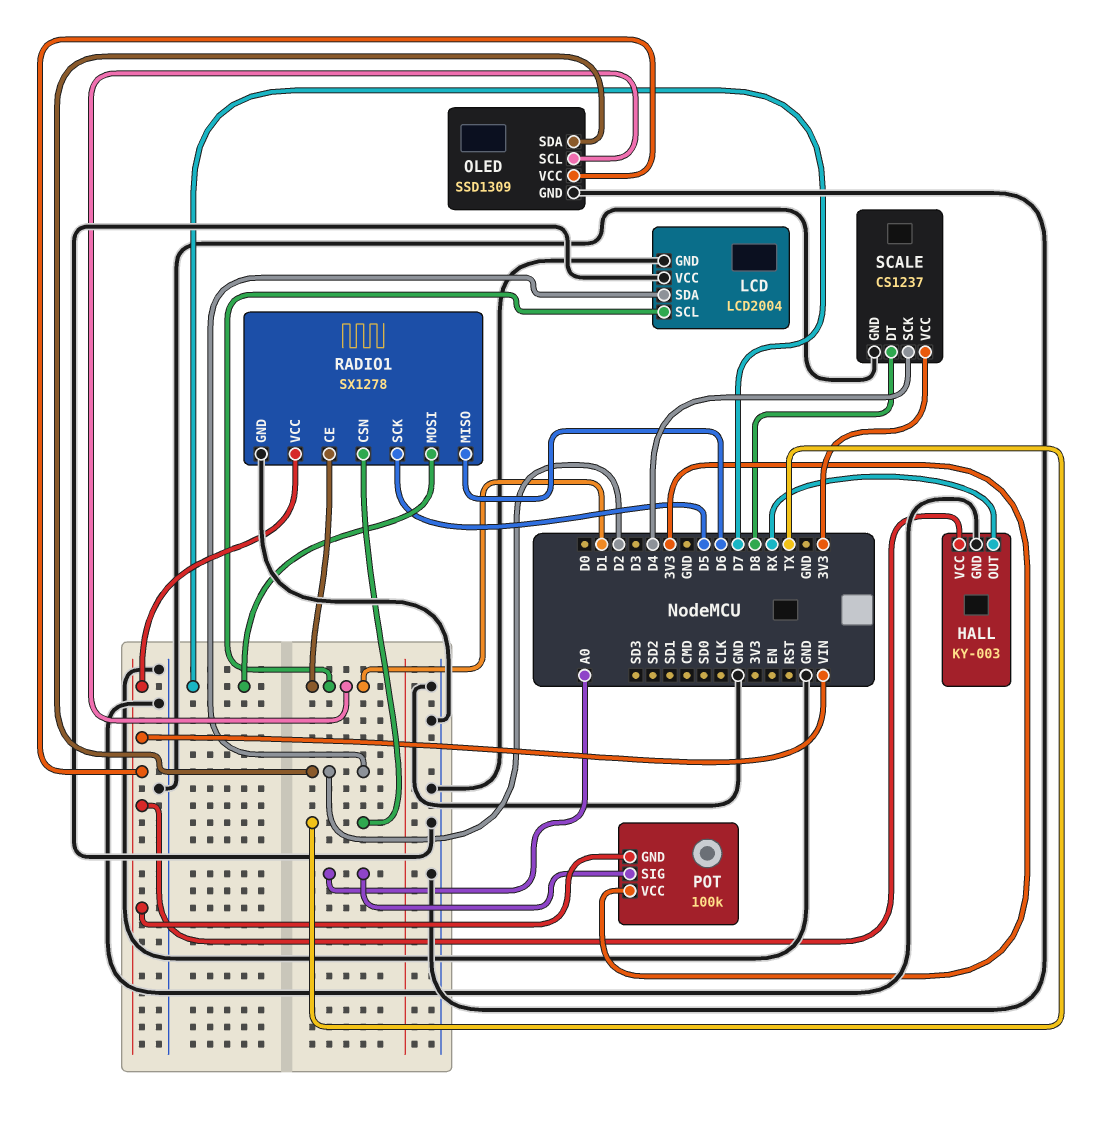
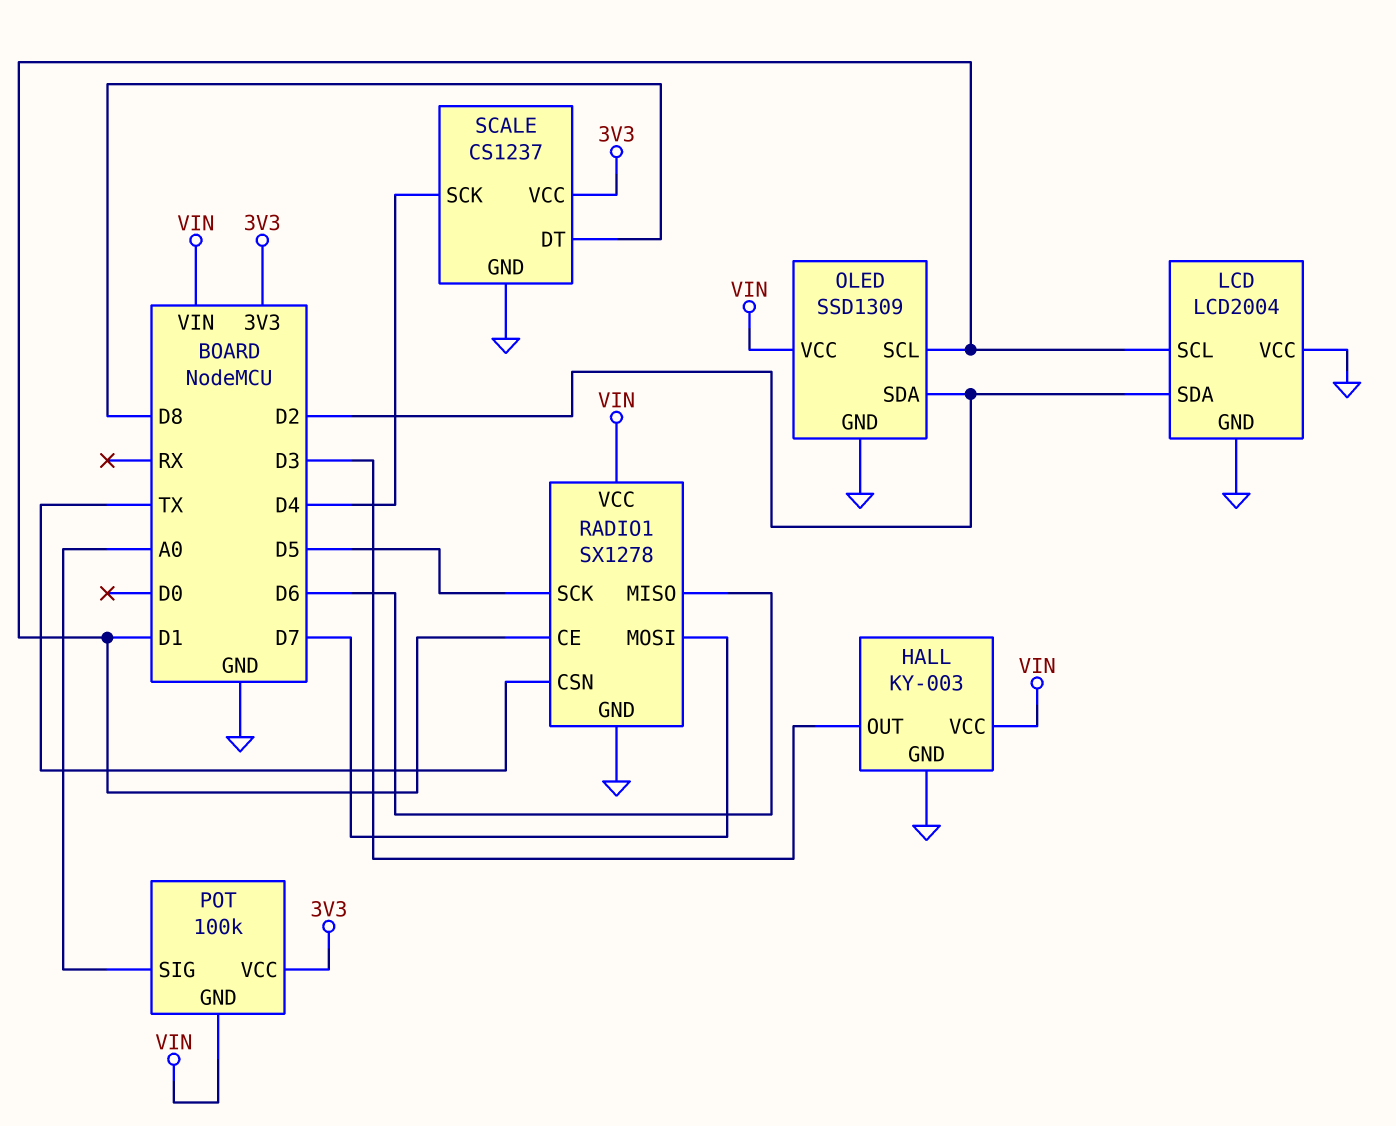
HALL pin OUT: RX -> D3

